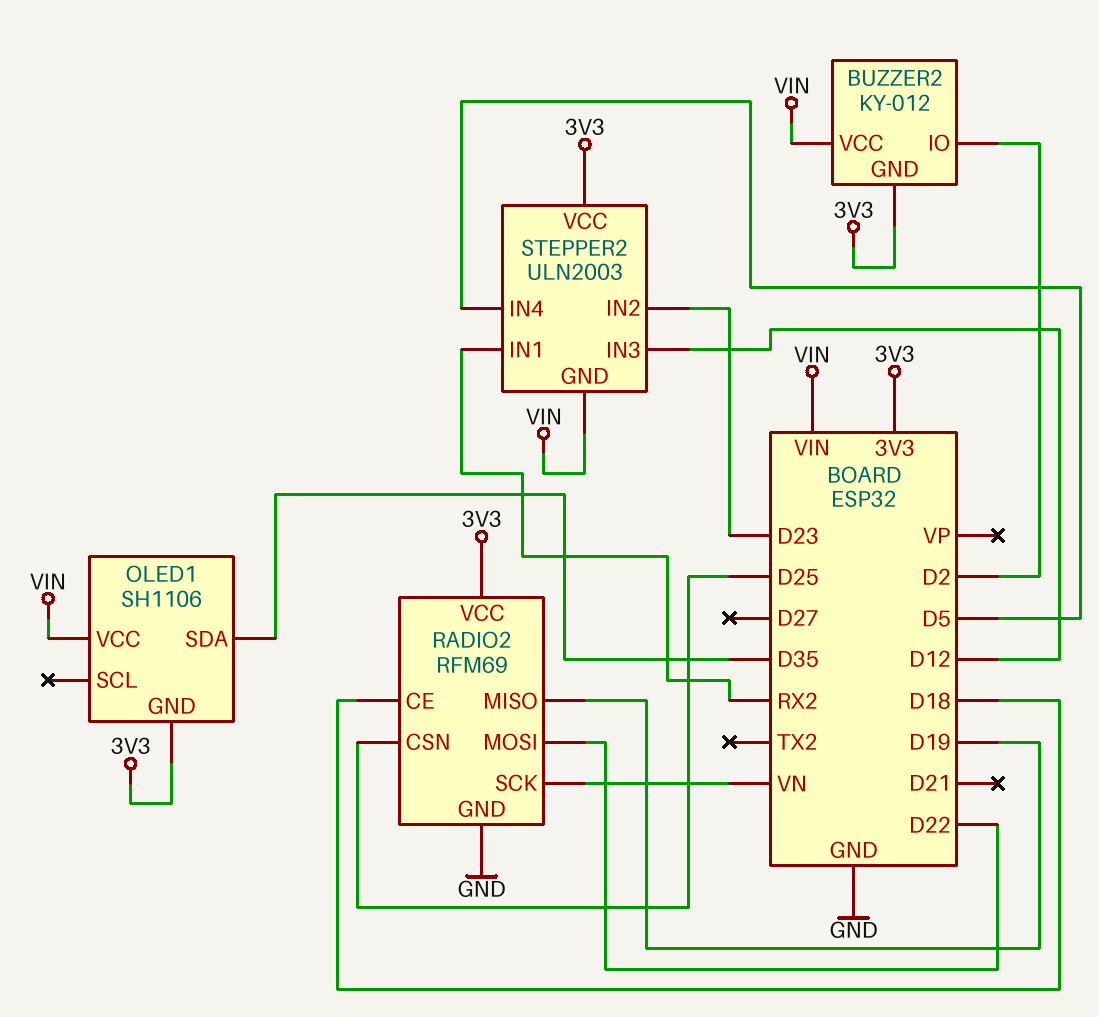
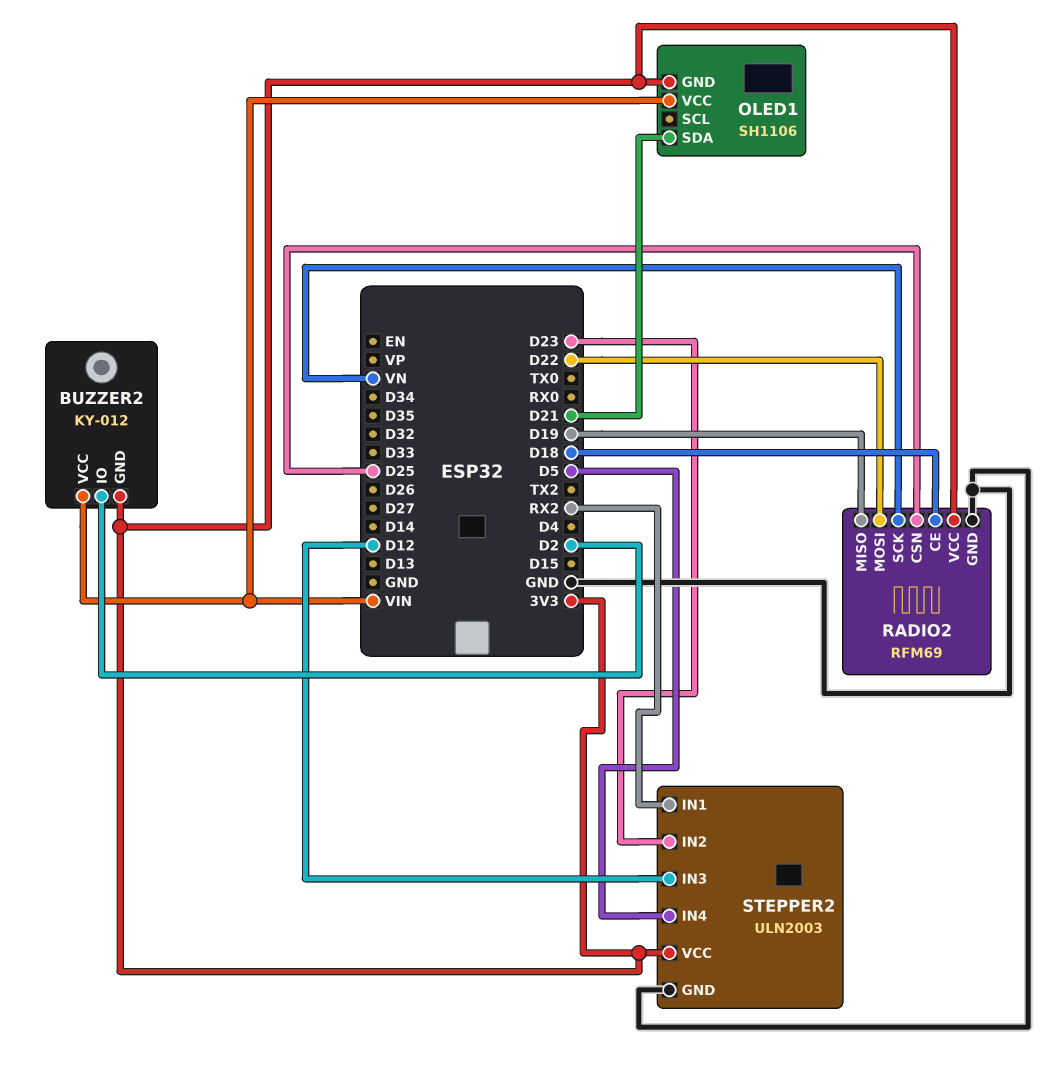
OLED1 pin SDA: D35 -> D21
STEPPER2 pin GND: VIN -> GND

